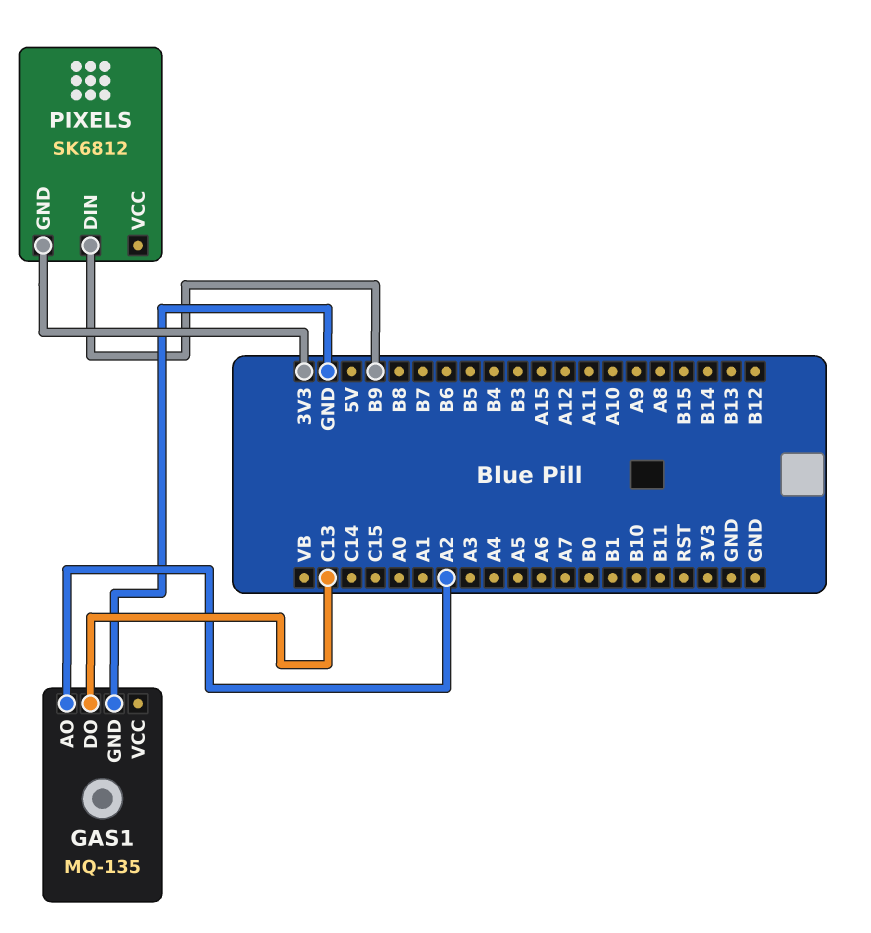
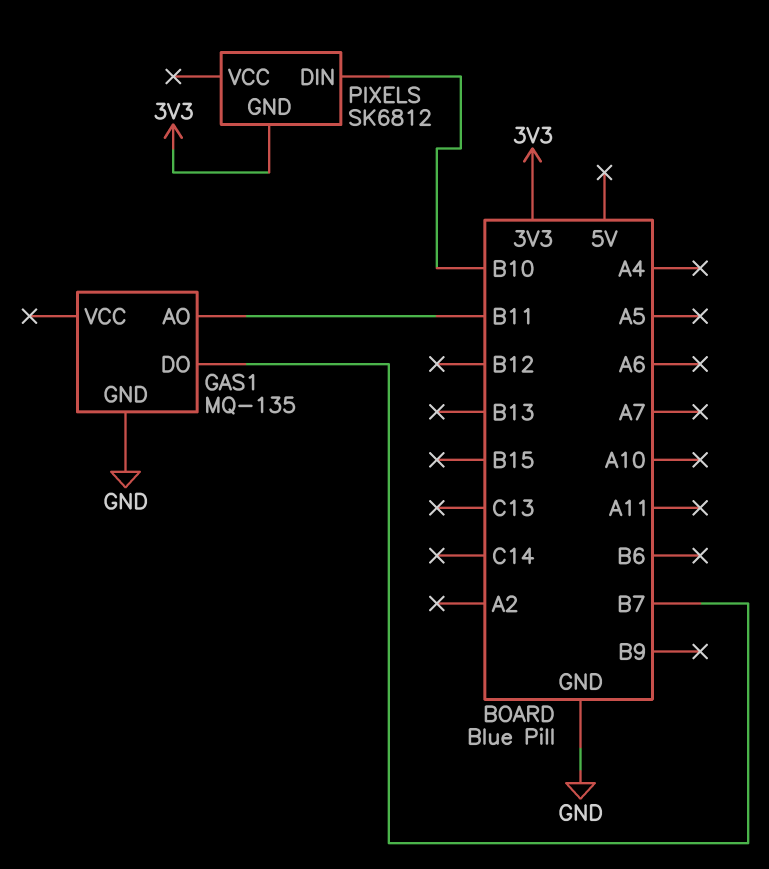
GAS1 pin AO: A2 -> B11
GAS1 pin DO: C13 -> B7
PIXELS pin DIN: B9 -> B10

